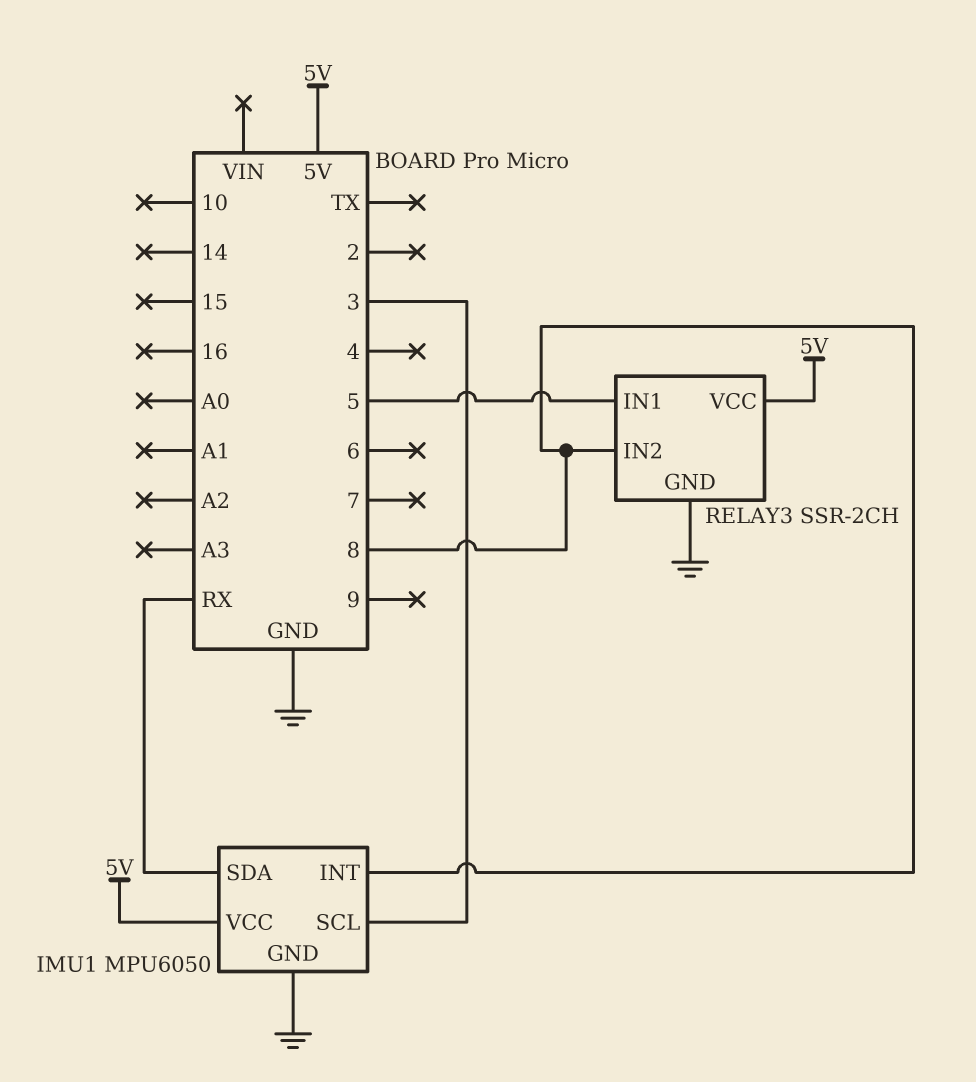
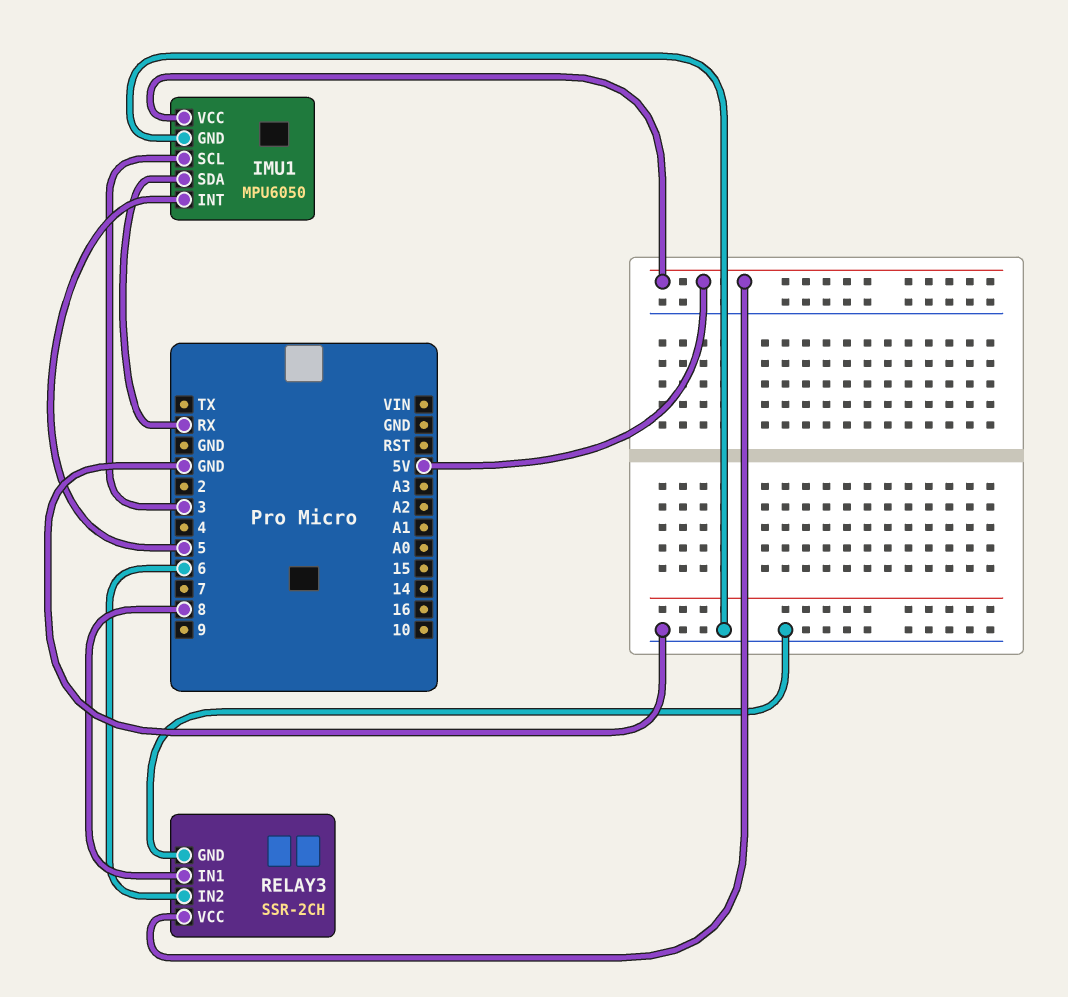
IMU1 pin INT: 8 -> 5
RELAY3 pin IN1: 5 -> 8
RELAY3 pin IN2: 8 -> 6

